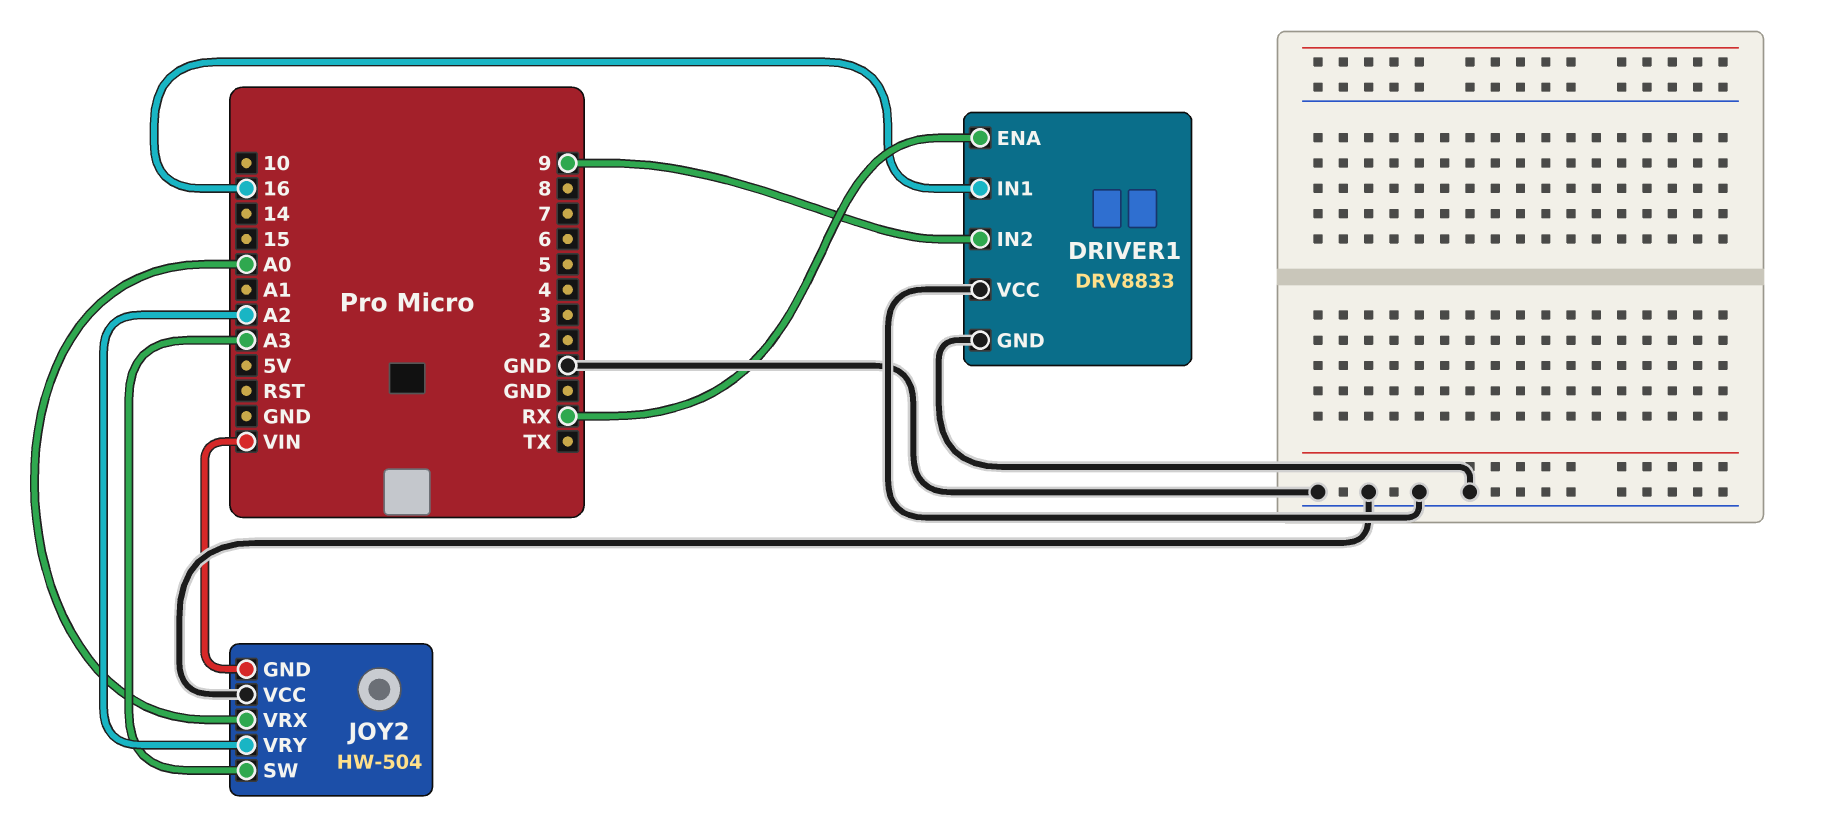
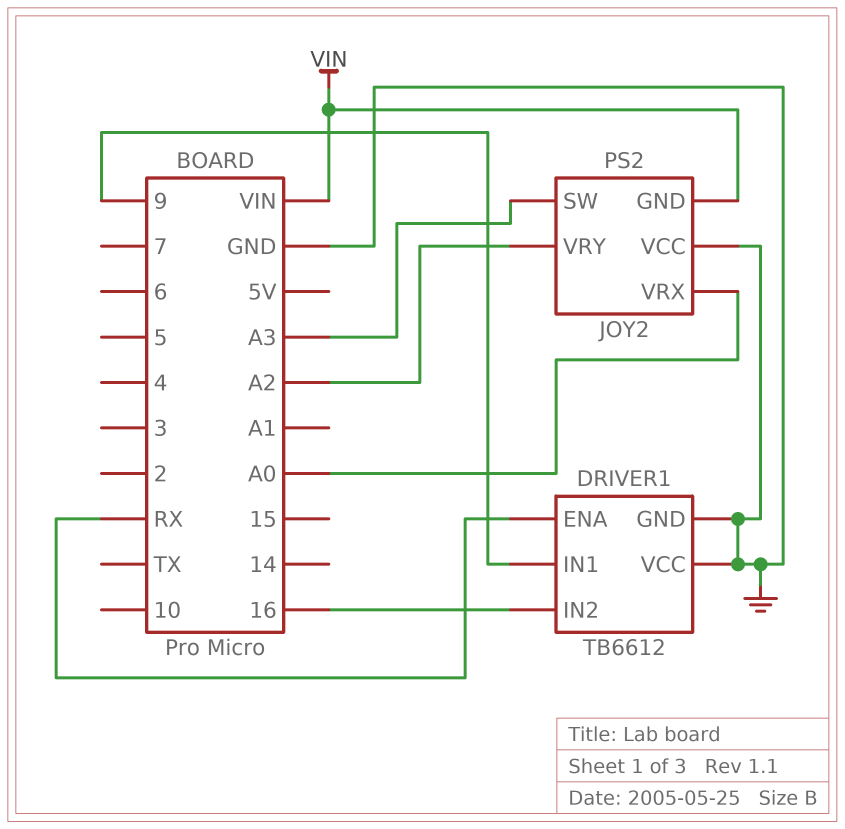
DRIVER1: DRV8833 -> TB6612
DRIVER1 pin IN1: 16 -> 9
DRIVER1 pin IN2: 9 -> 16
JOY2: HW-504 -> PS2

